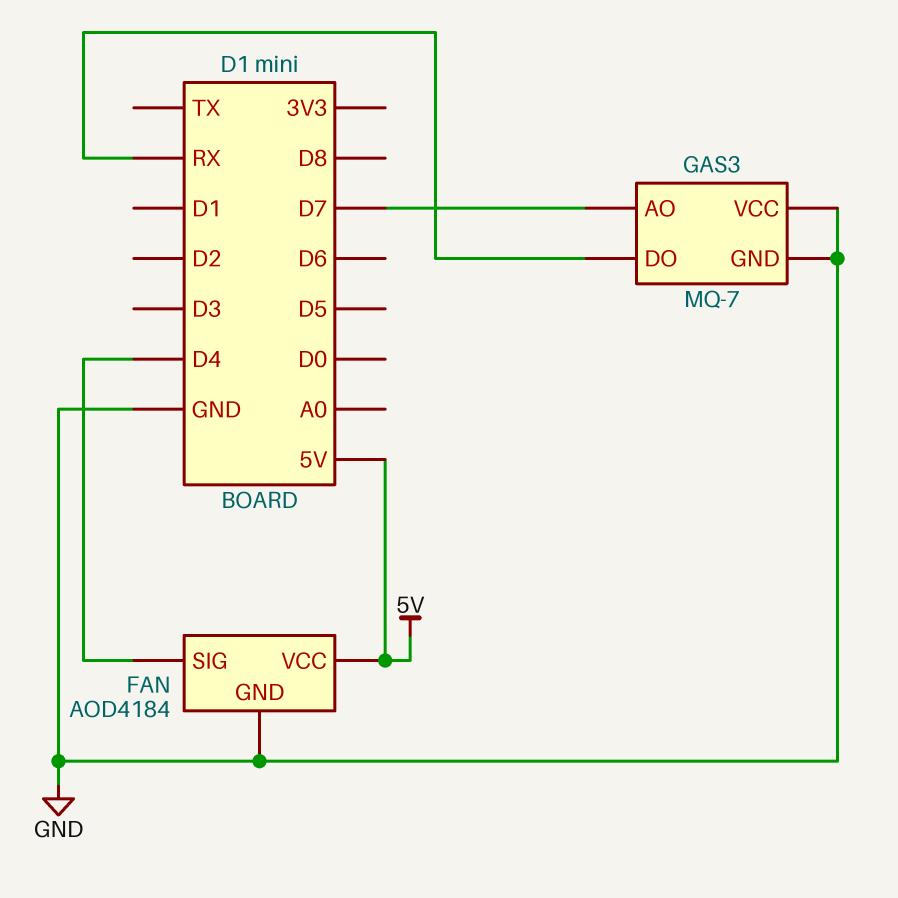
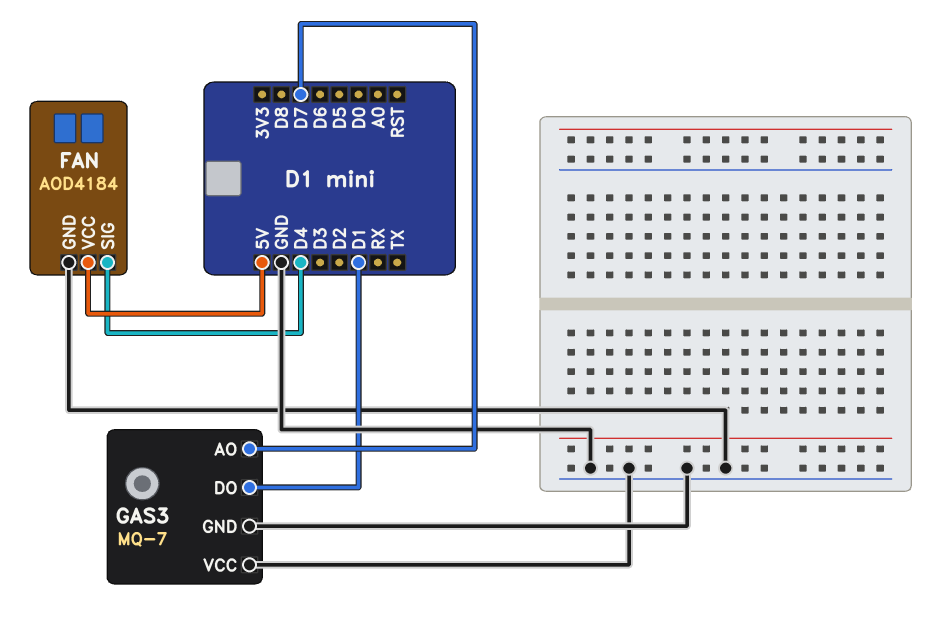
GAS3 pin DO: RX -> D1

